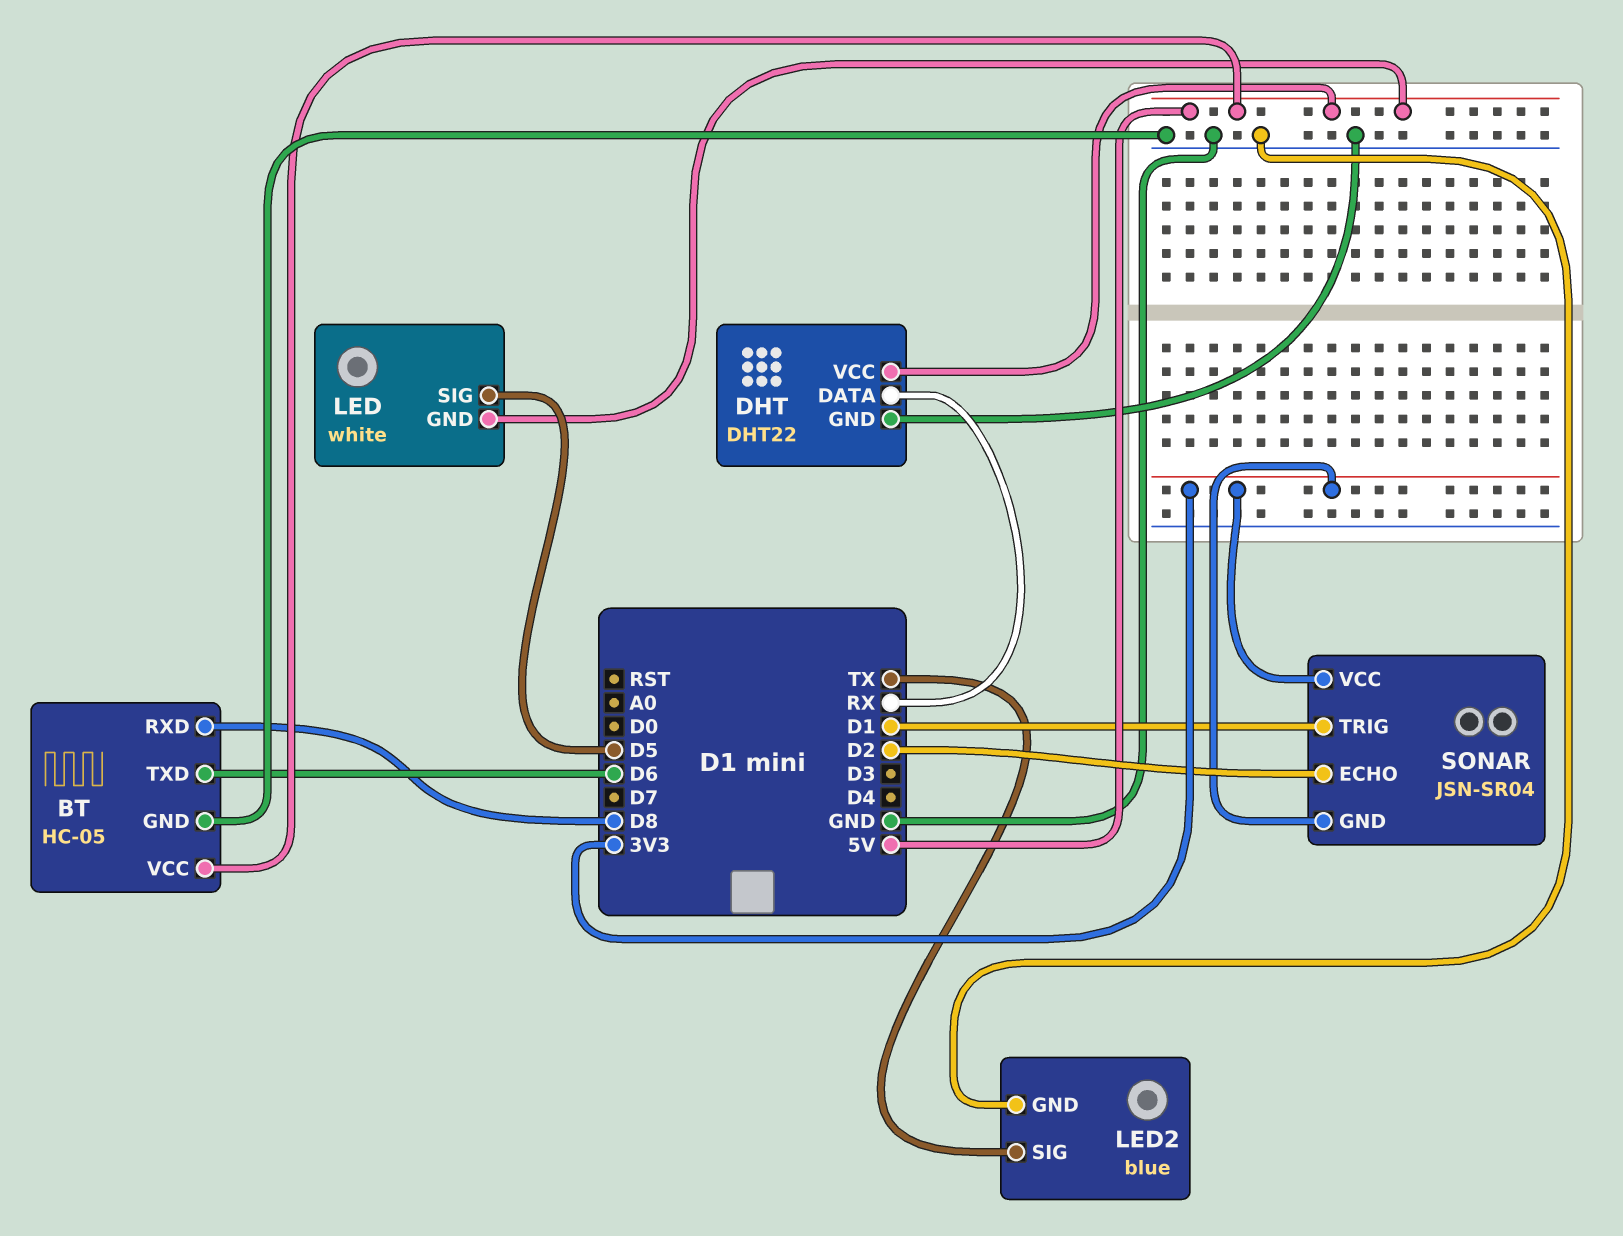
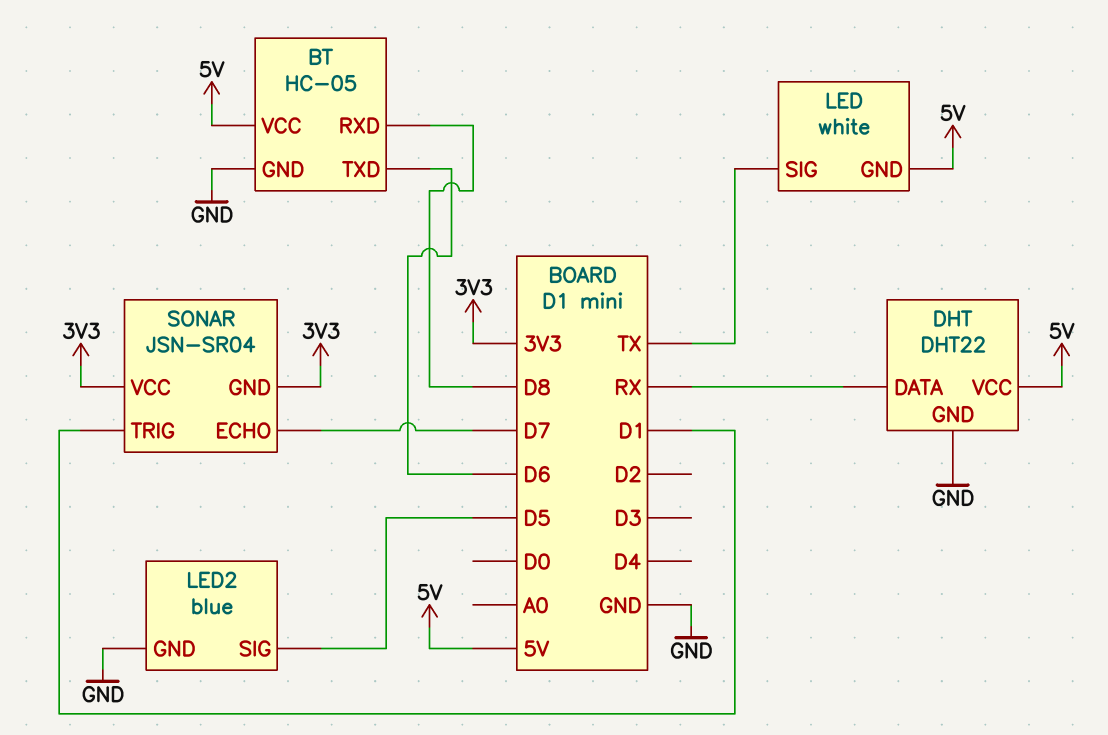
LED pin SIG: D5 -> TX
LED2 pin SIG: TX -> D5
SONAR pin ECHO: D2 -> D7

